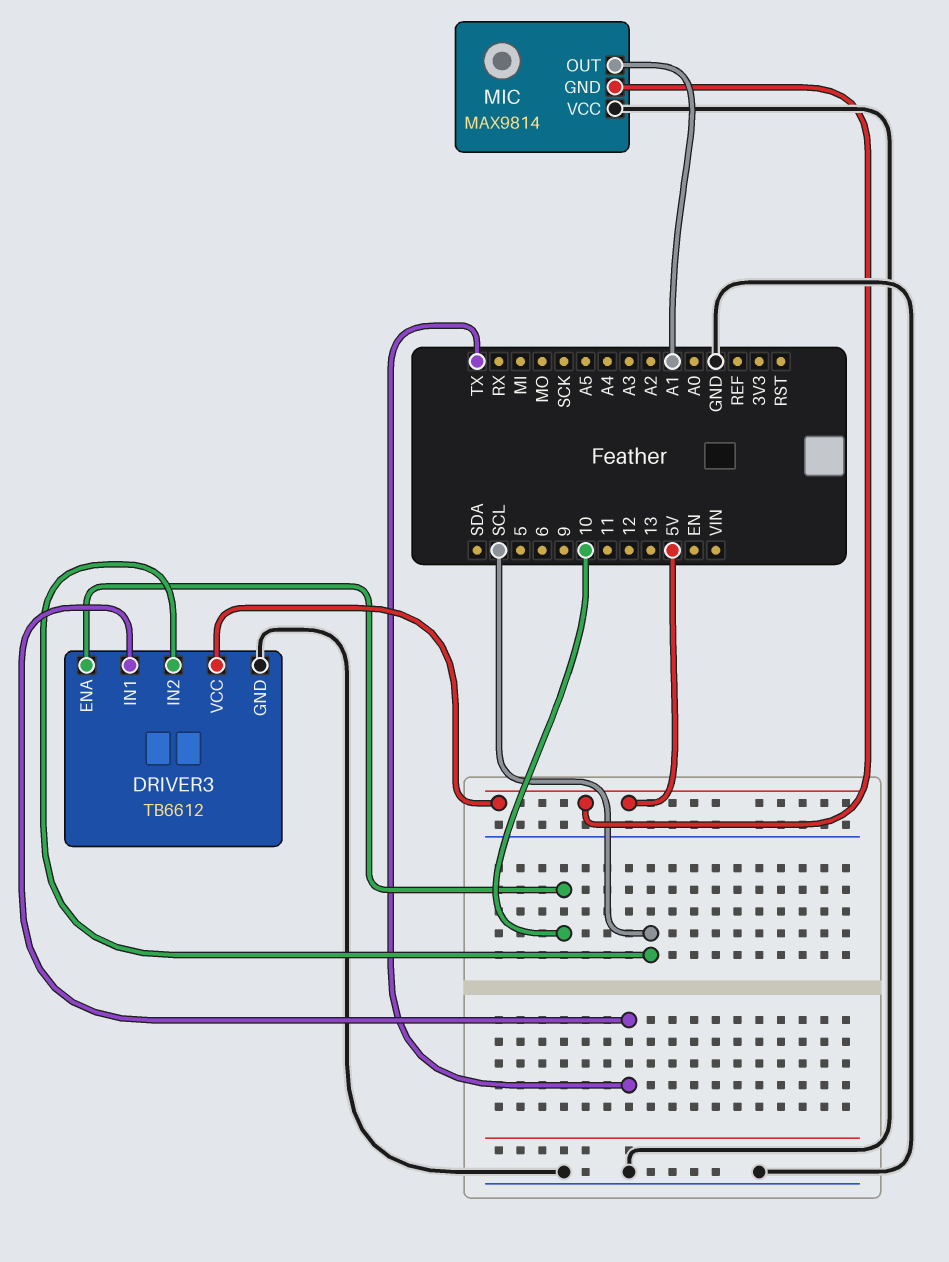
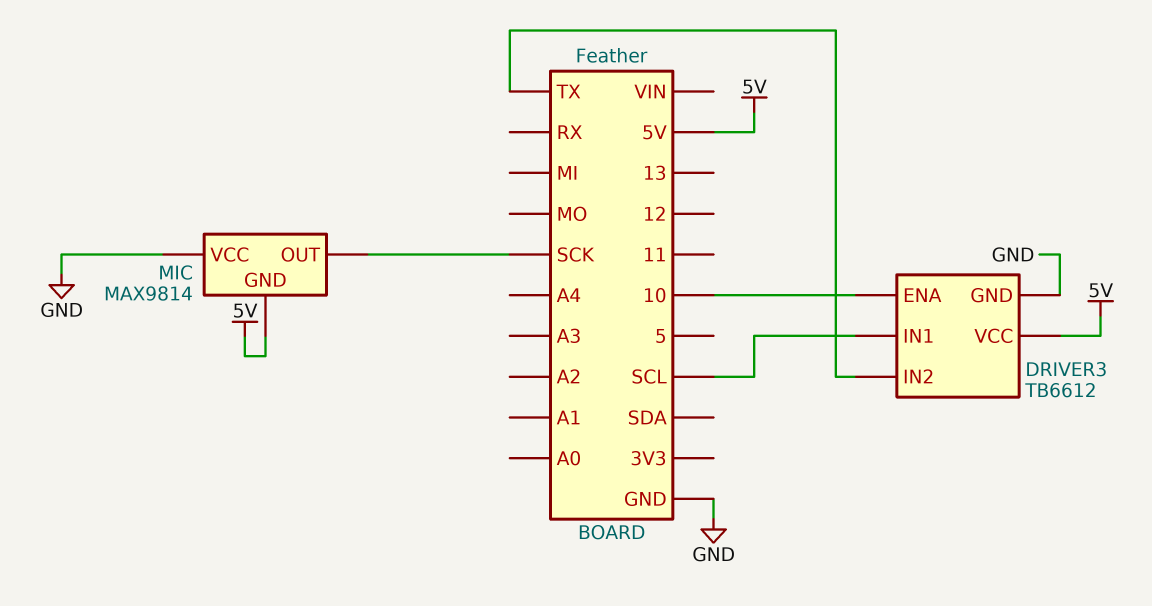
DRIVER3 pin IN1: TX -> SCL
DRIVER3 pin IN2: SCL -> TX
MIC pin OUT: A1 -> SCK

